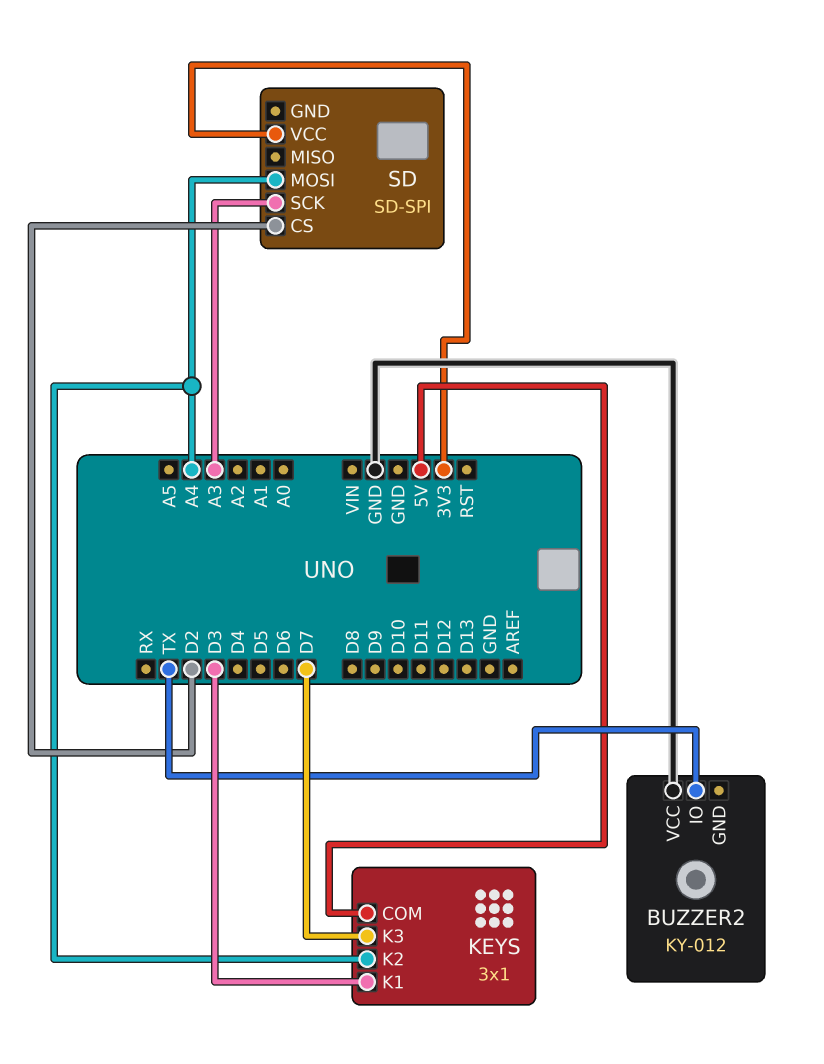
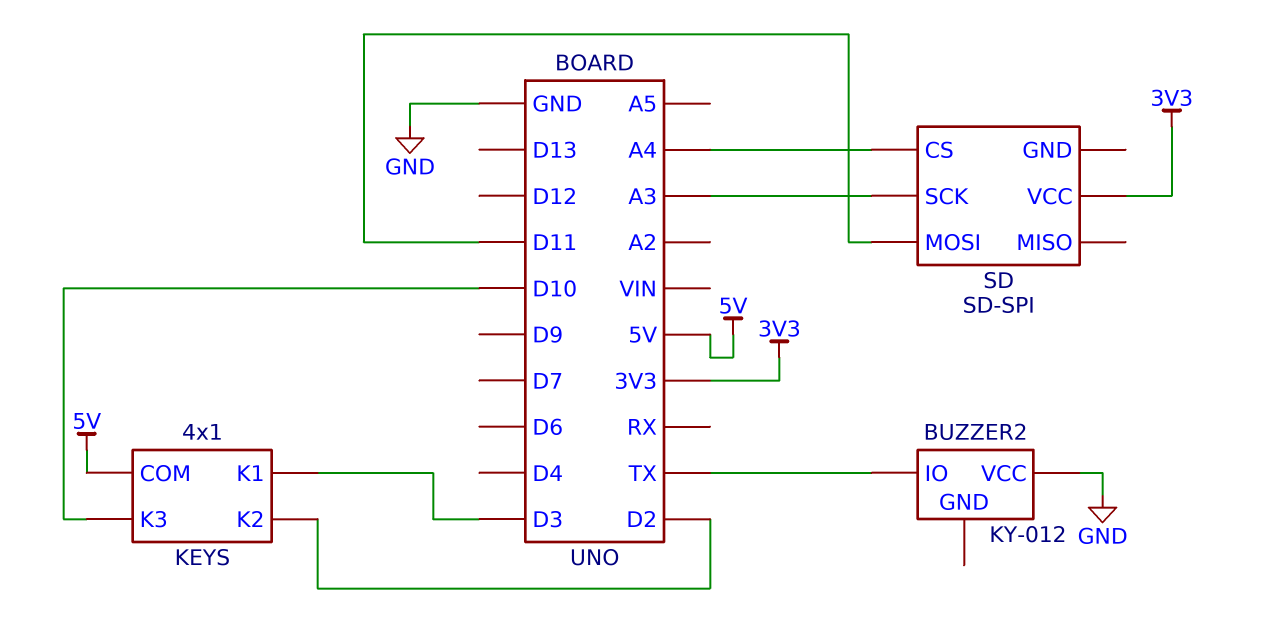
KEYS: 3x1 -> 4x1
KEYS pin K2: A4 -> D2
KEYS pin K3: D7 -> D10
SD pin CS: D2 -> A4
SD pin MOSI: A4 -> D11

